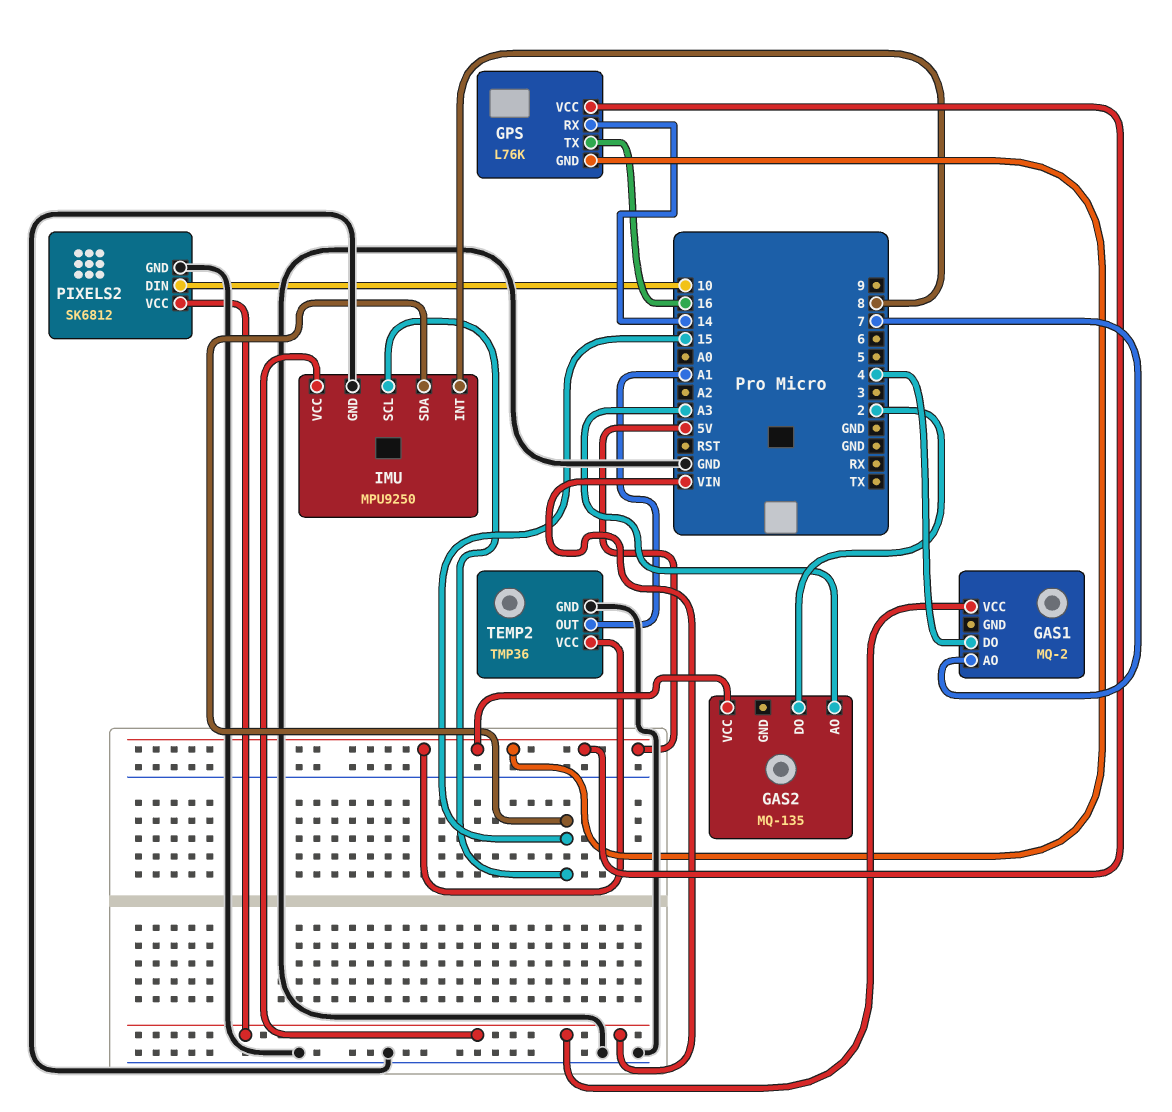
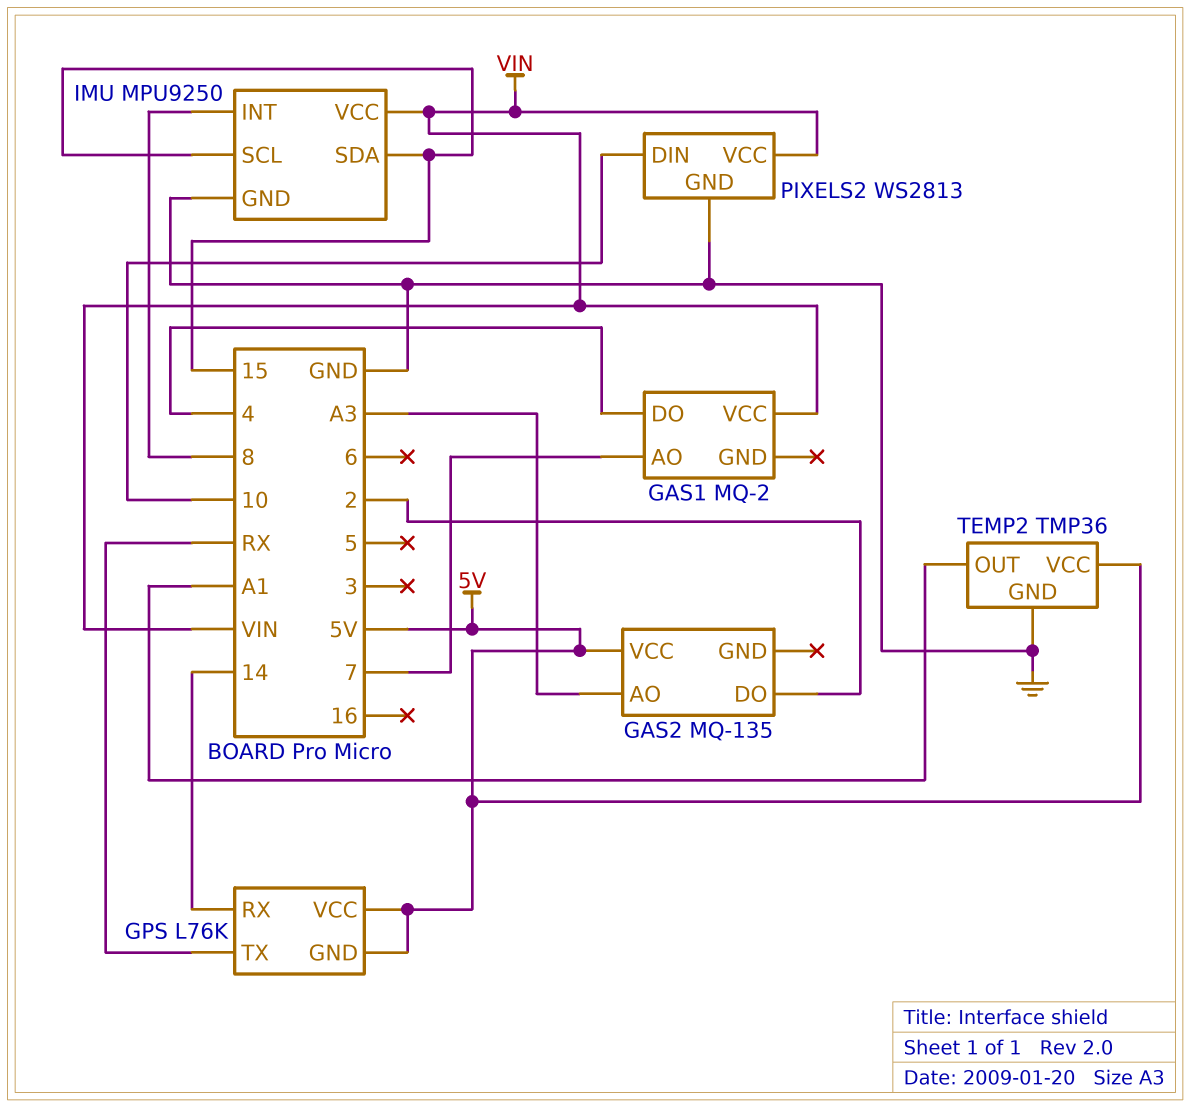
GPS pin TX: 16 -> RX
PIXELS2: SK6812 -> WS2813

